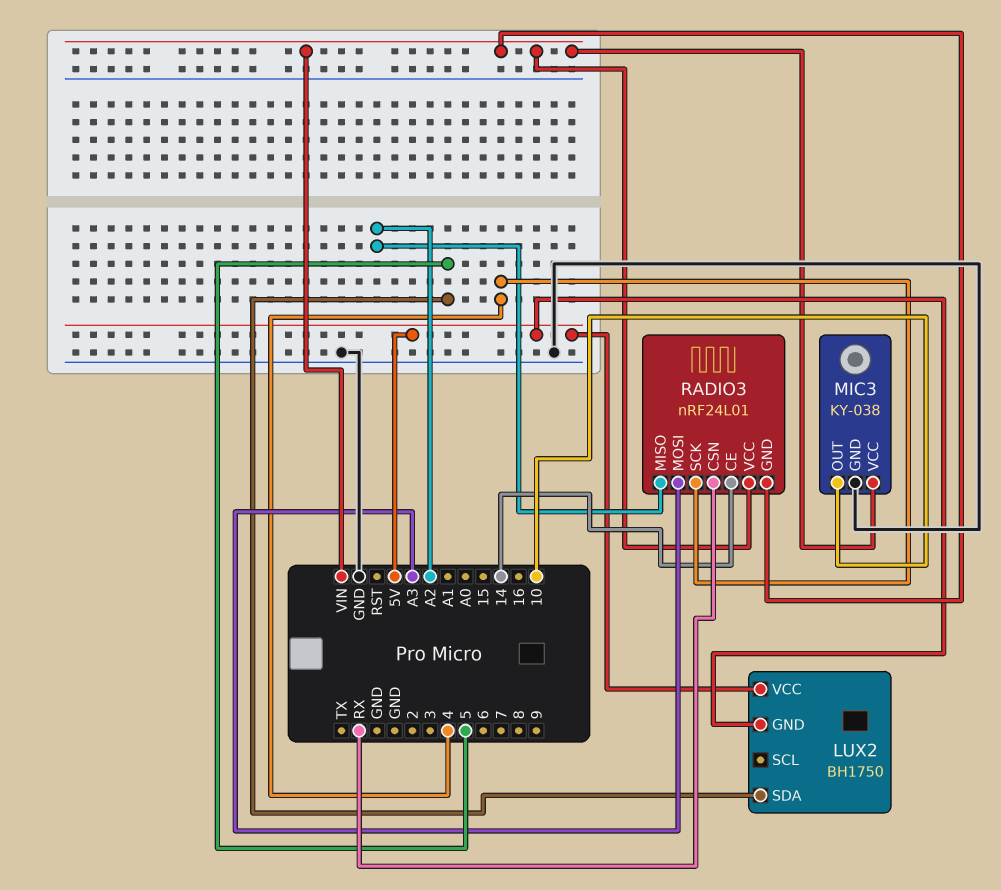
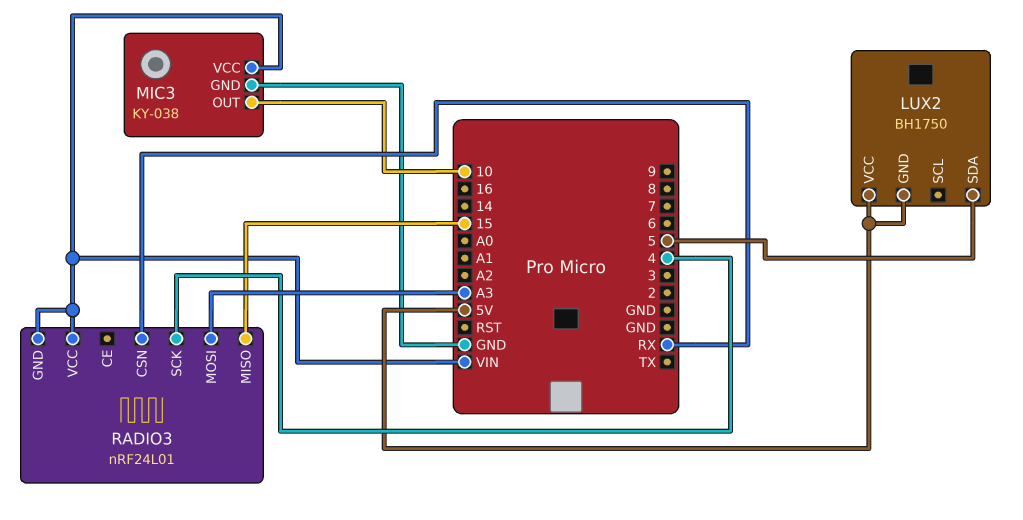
RADIO3 pin CE: 14 -> none
RADIO3 pin MISO: A2 -> 15

